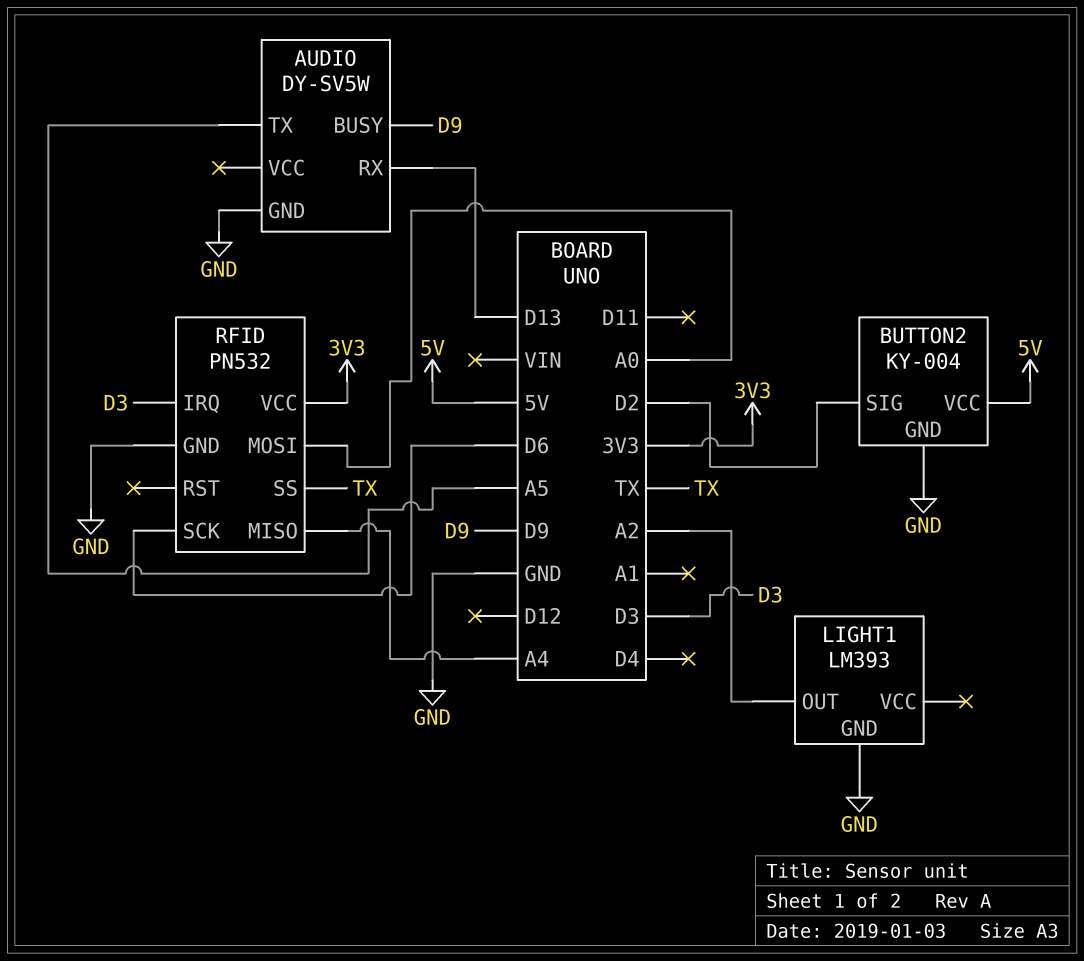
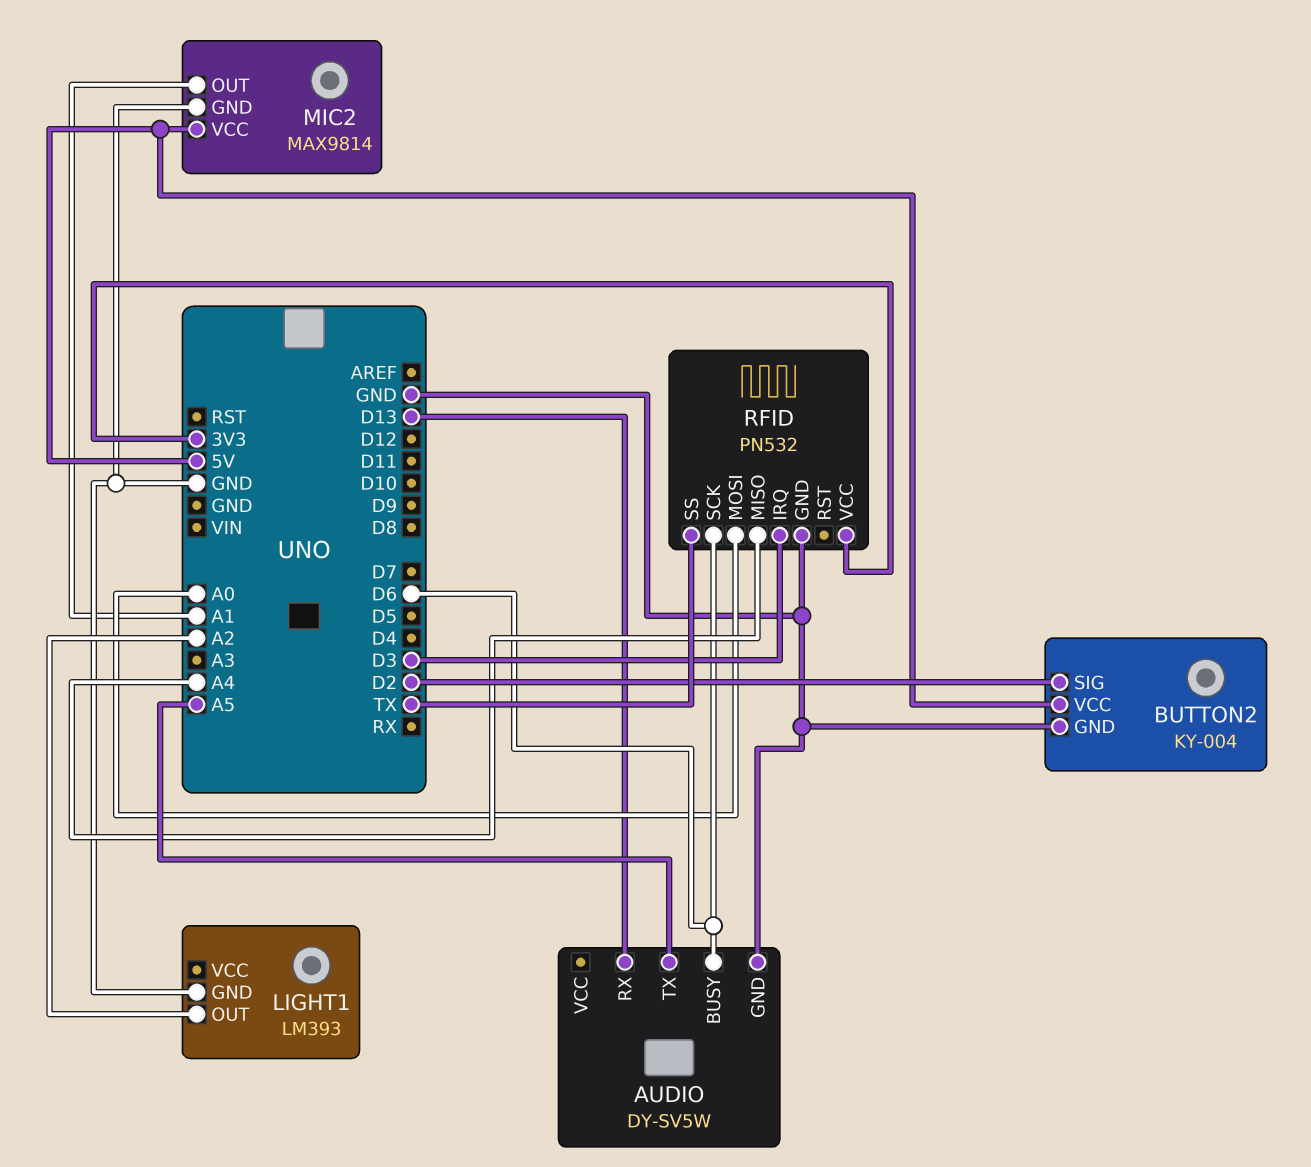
AUDIO pin BUSY: D9 -> D6
MIC2: none -> MAX9814
MIC2 pin GND: none -> GND
MIC2 pin OUT: none -> A1
MIC2 pin VCC: none -> 5V

